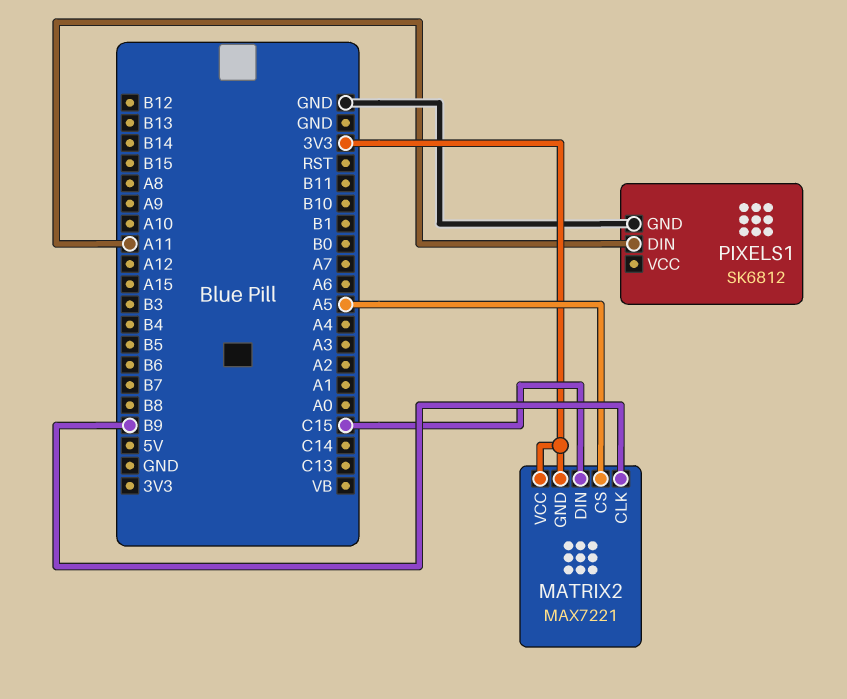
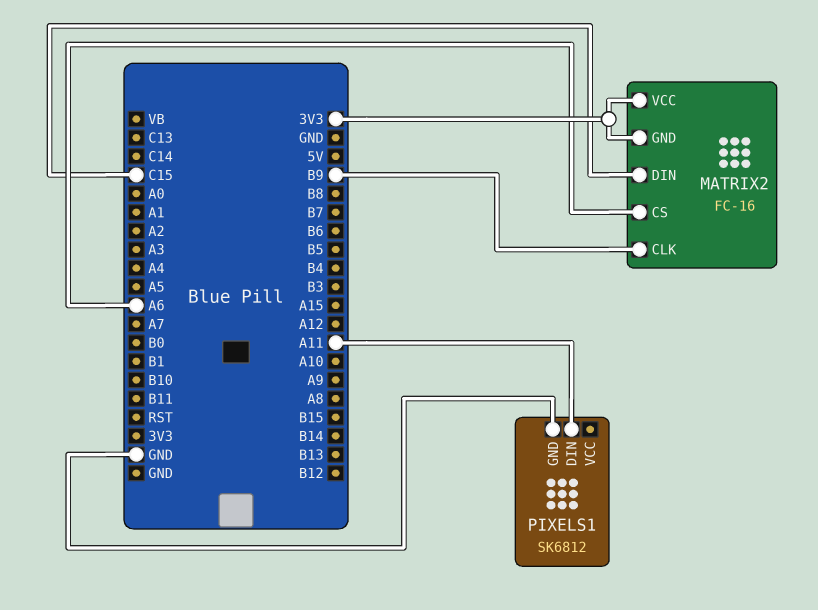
MATRIX2: MAX7221 -> FC-16
MATRIX2 pin CS: A5 -> A6

